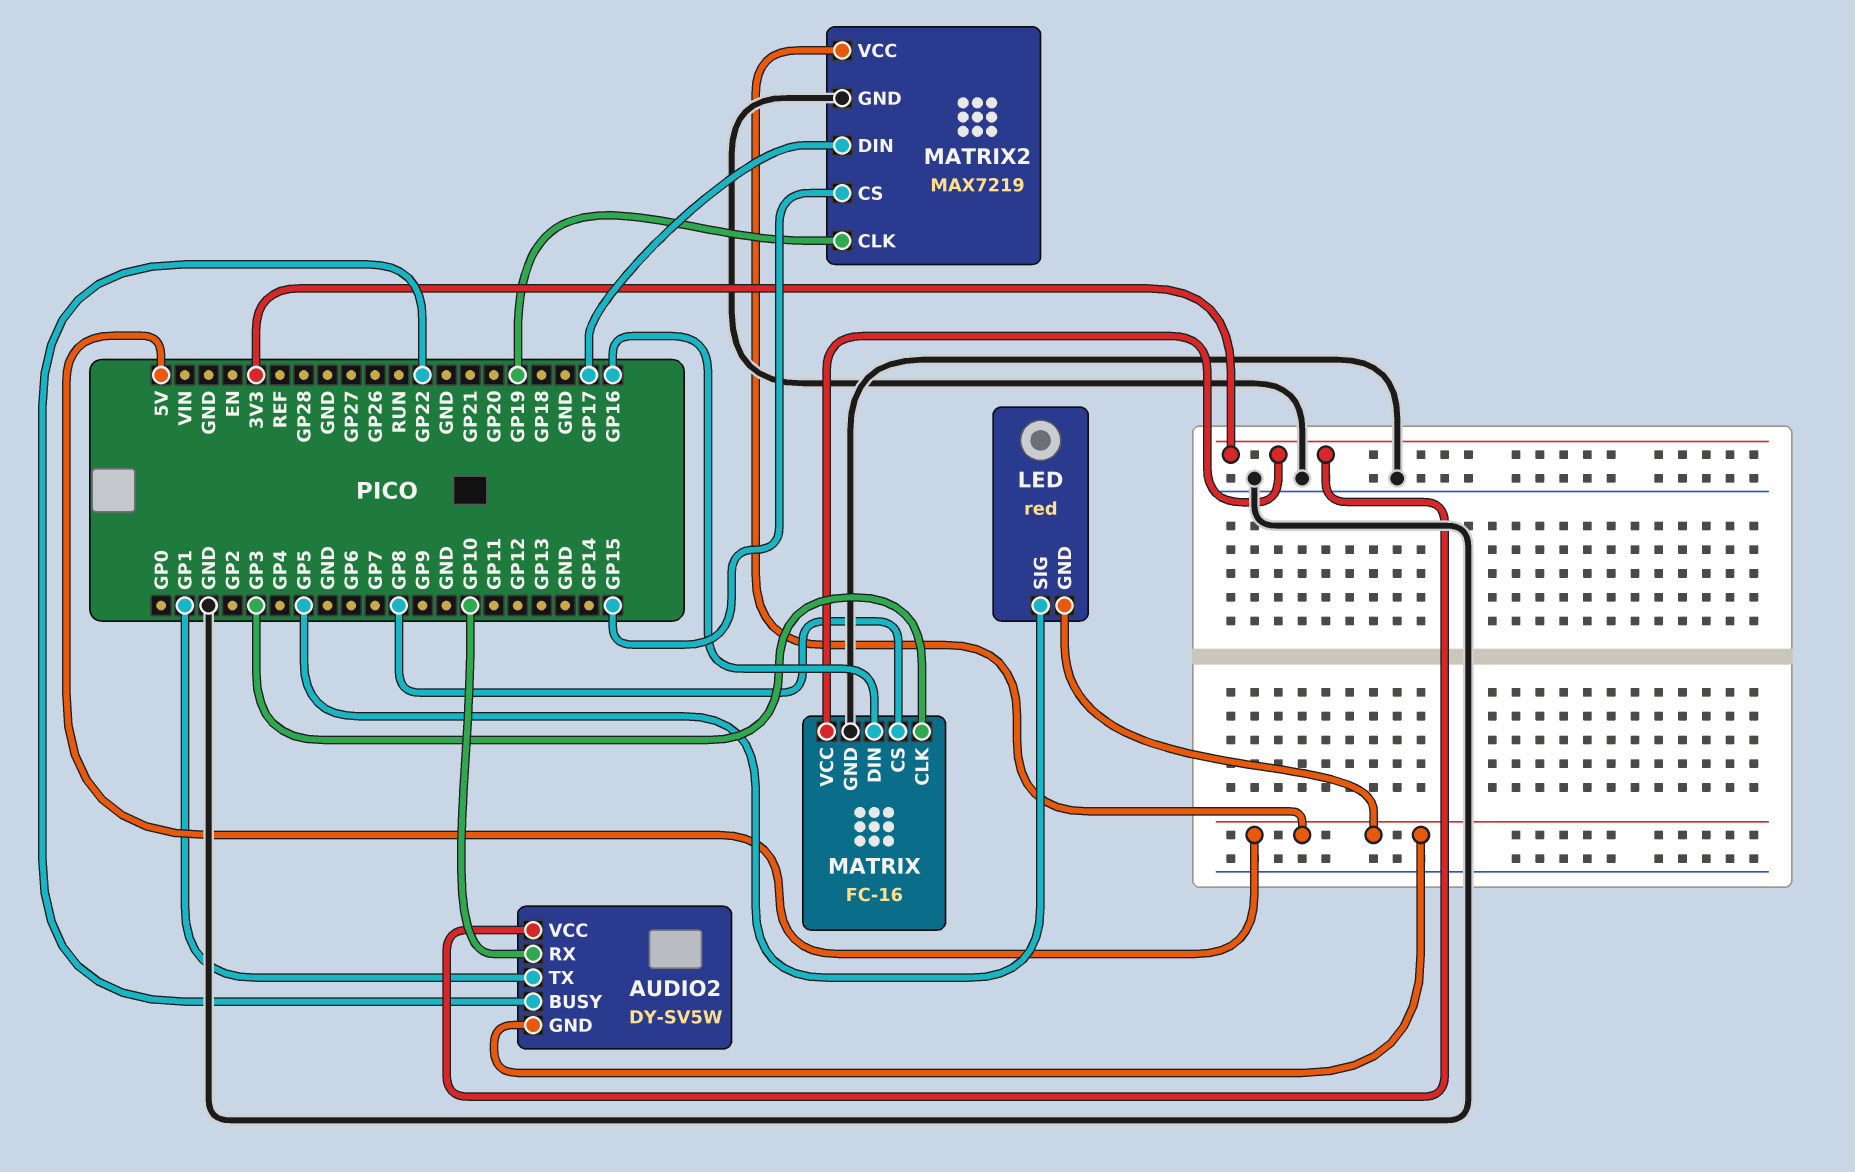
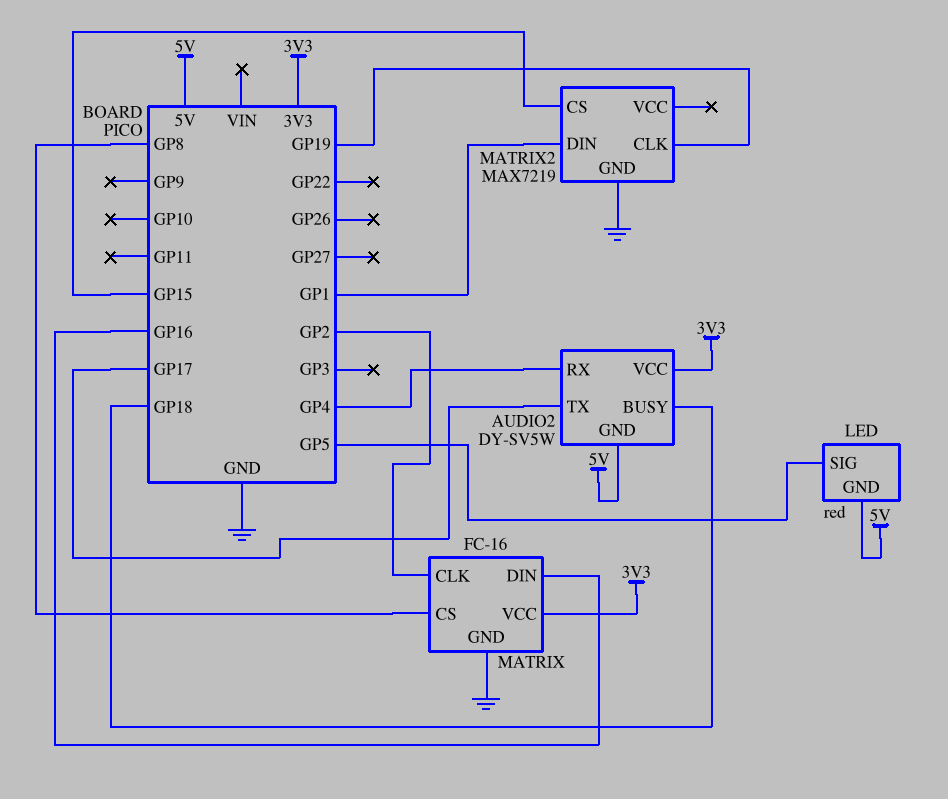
AUDIO2 pin BUSY: GP22 -> GP18
AUDIO2 pin RX: GP10 -> GP4
AUDIO2 pin TX: GP1 -> GP17
MATRIX pin CLK: GP3 -> GP2
MATRIX2 pin DIN: GP17 -> GP1
MATRIX2 pin VCC: 5V -> none

